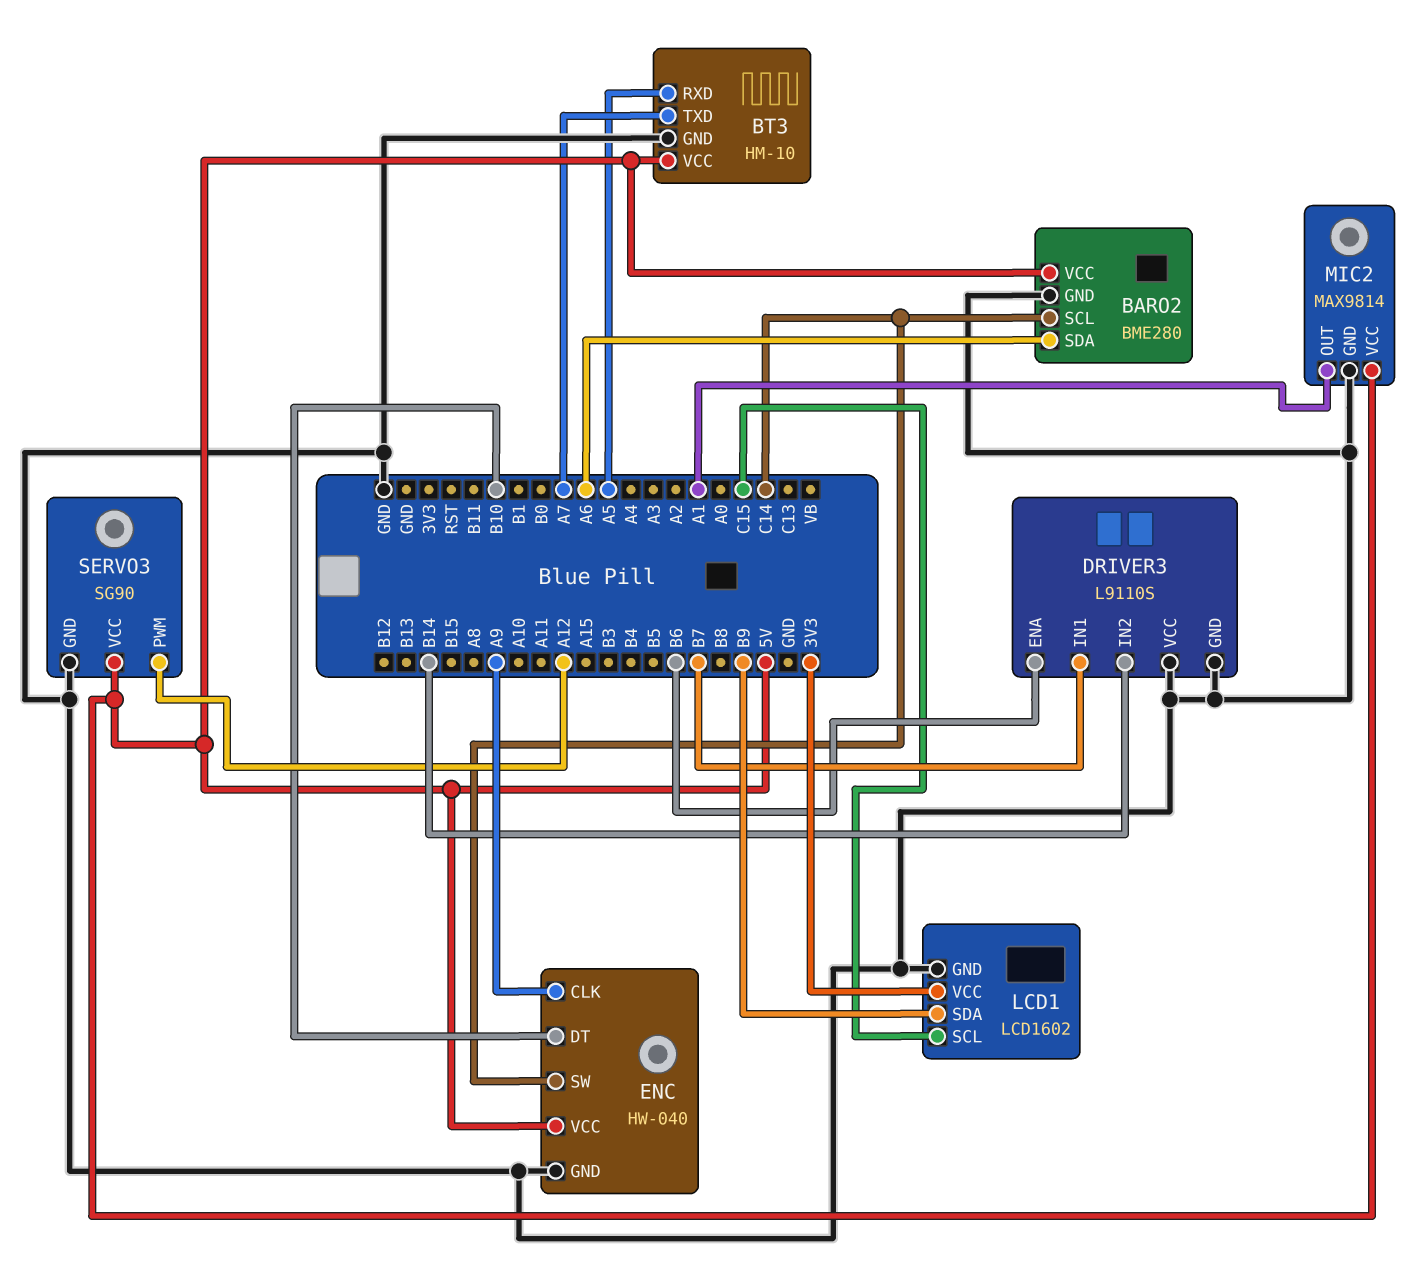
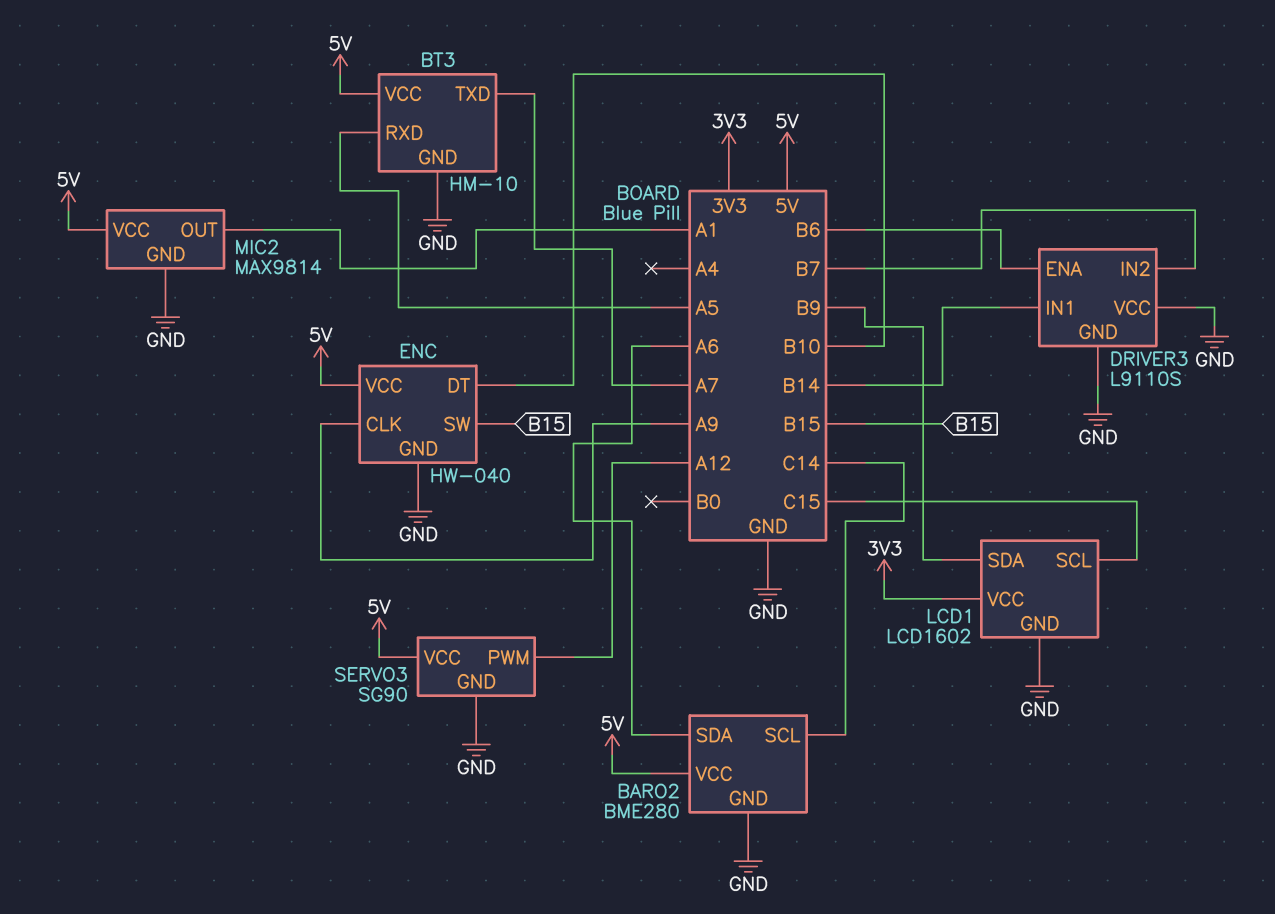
DRIVER3 pin IN1: B7 -> B14
DRIVER3 pin IN2: B14 -> B7
ENC pin SW: C14 -> B15

